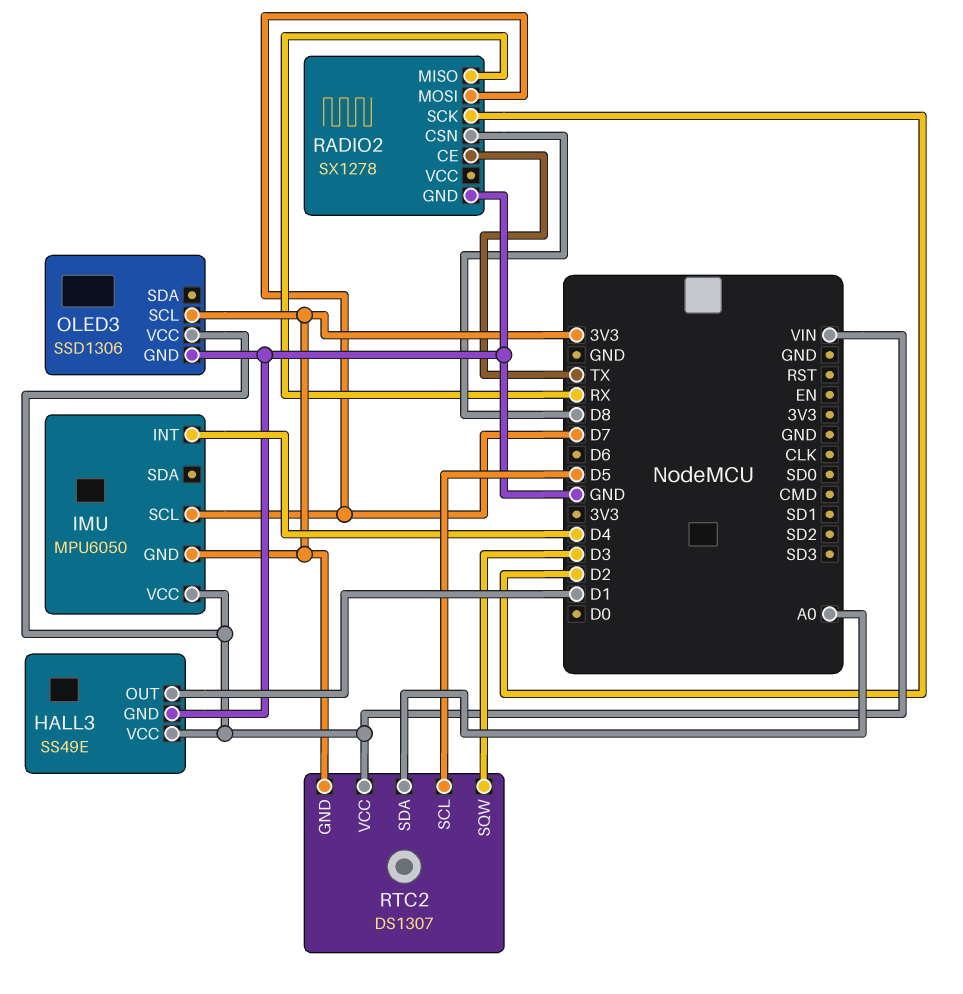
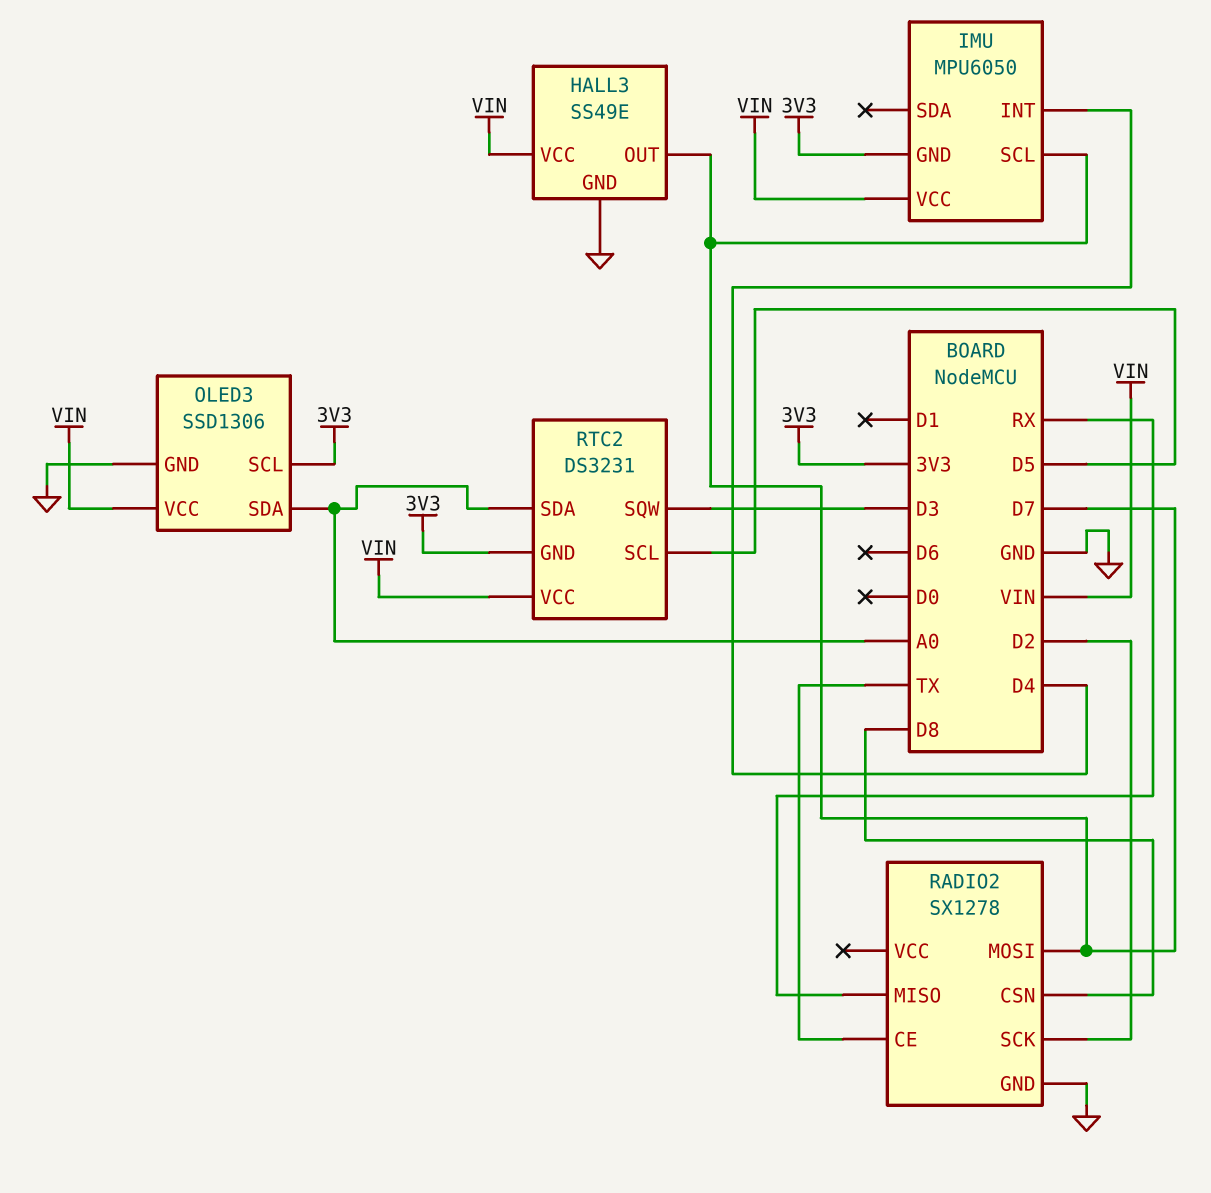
HALL3 pin OUT: D1 -> D7
OLED3 pin SDA: none -> A0
RTC2: DS1307 -> DS3231

